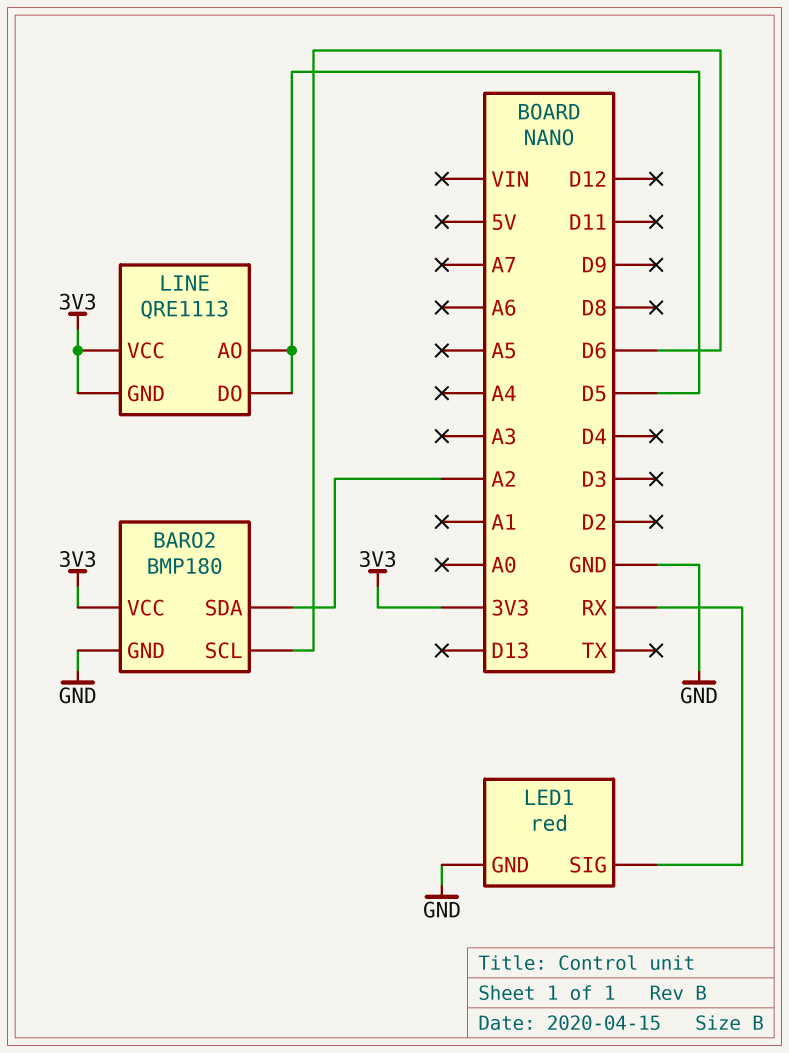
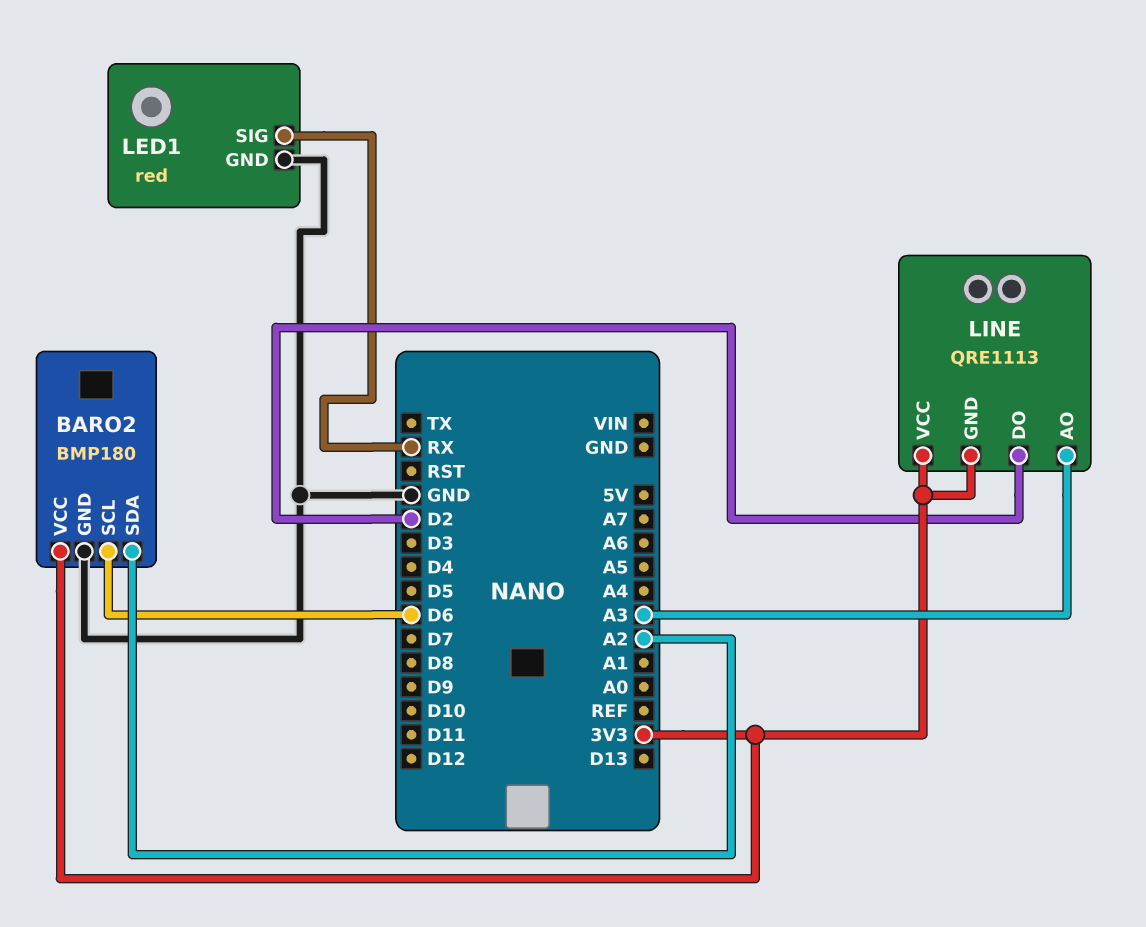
LINE pin AO: D5 -> A3
LINE pin DO: D5 -> D2

